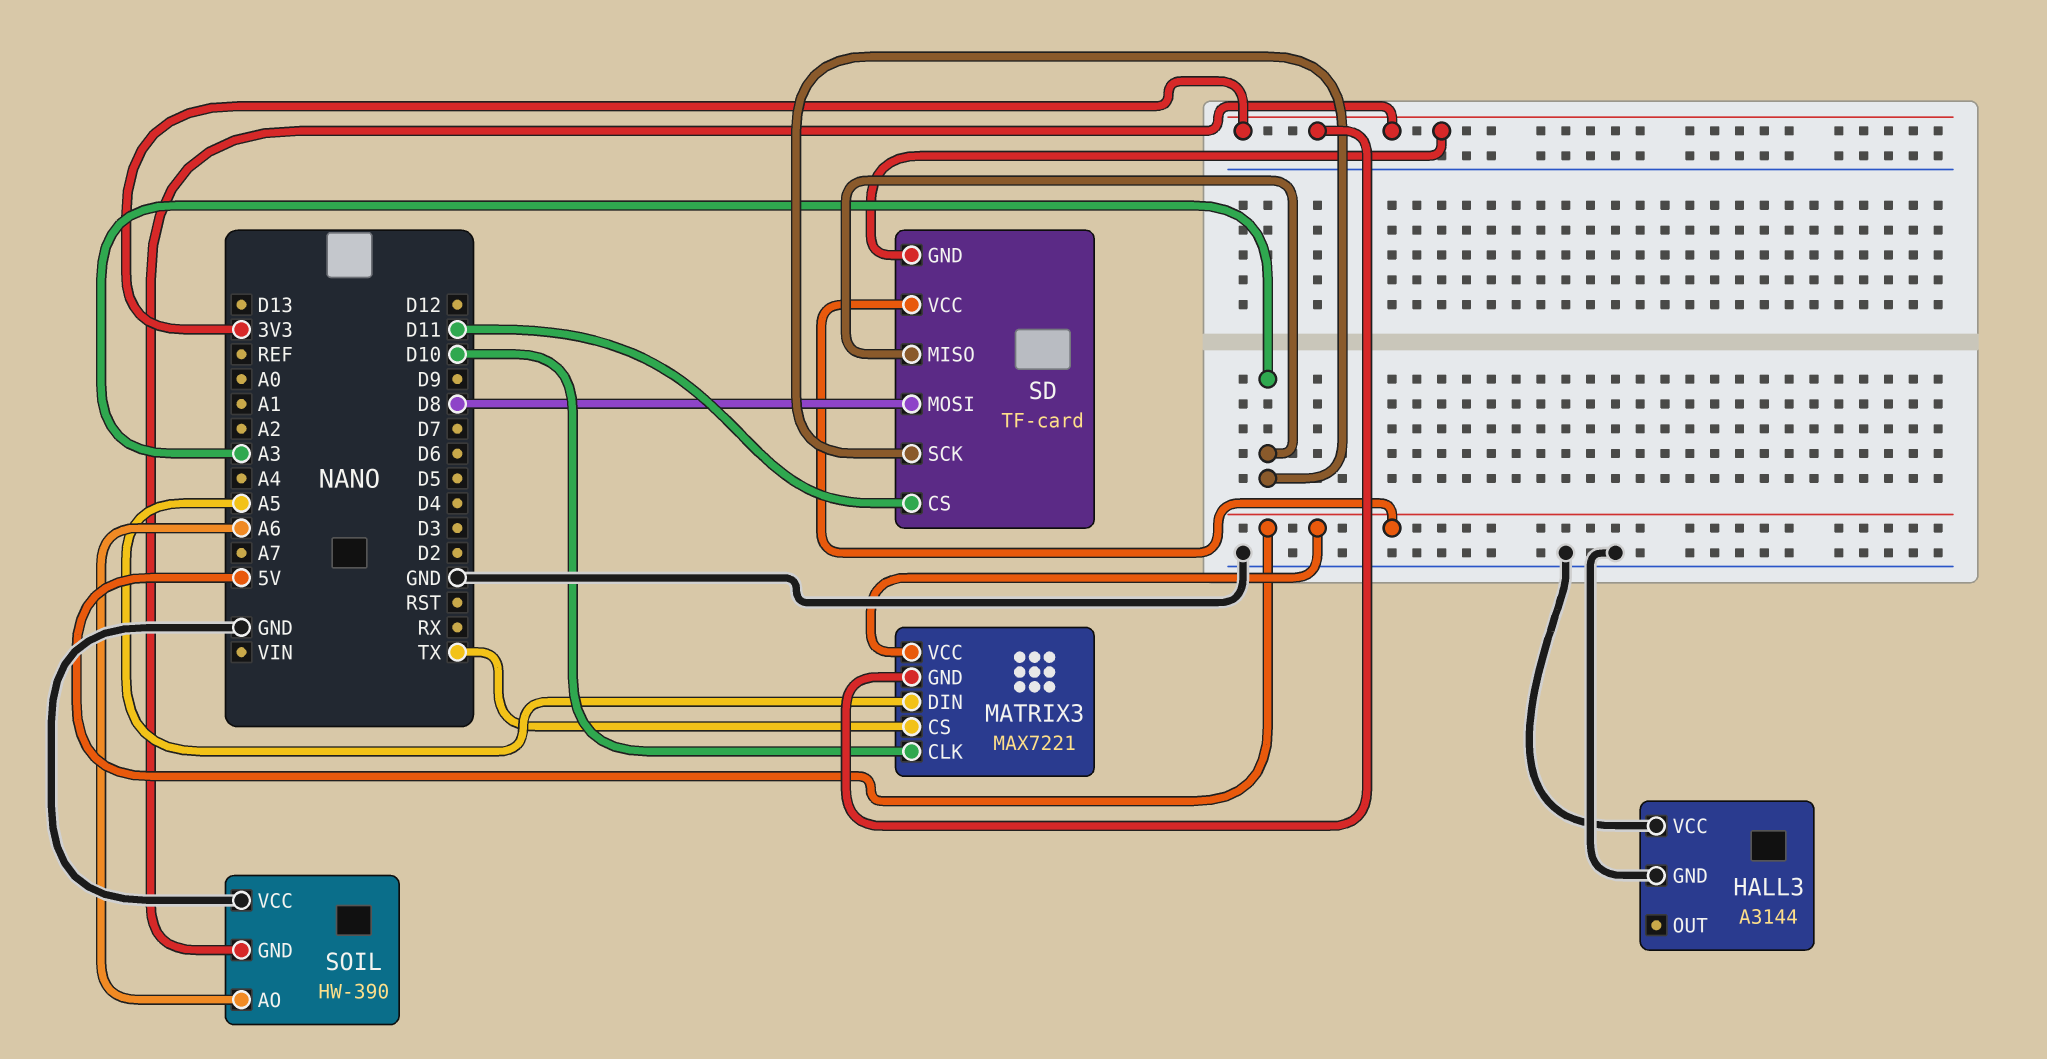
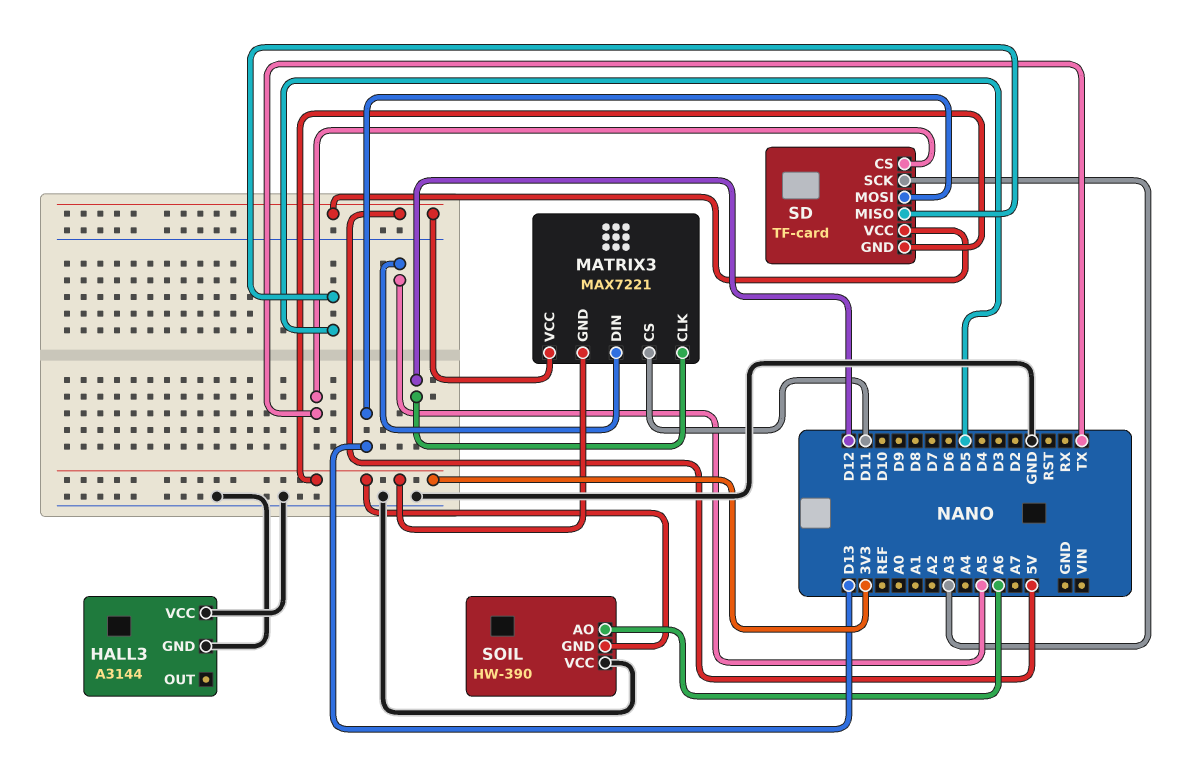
MATRIX3 pin CLK: D10 -> D12
MATRIX3 pin CS: TX -> D11
SD pin CS: D11 -> TX
SD pin MISO: A3 -> D5
SD pin MOSI: D8 -> D13

